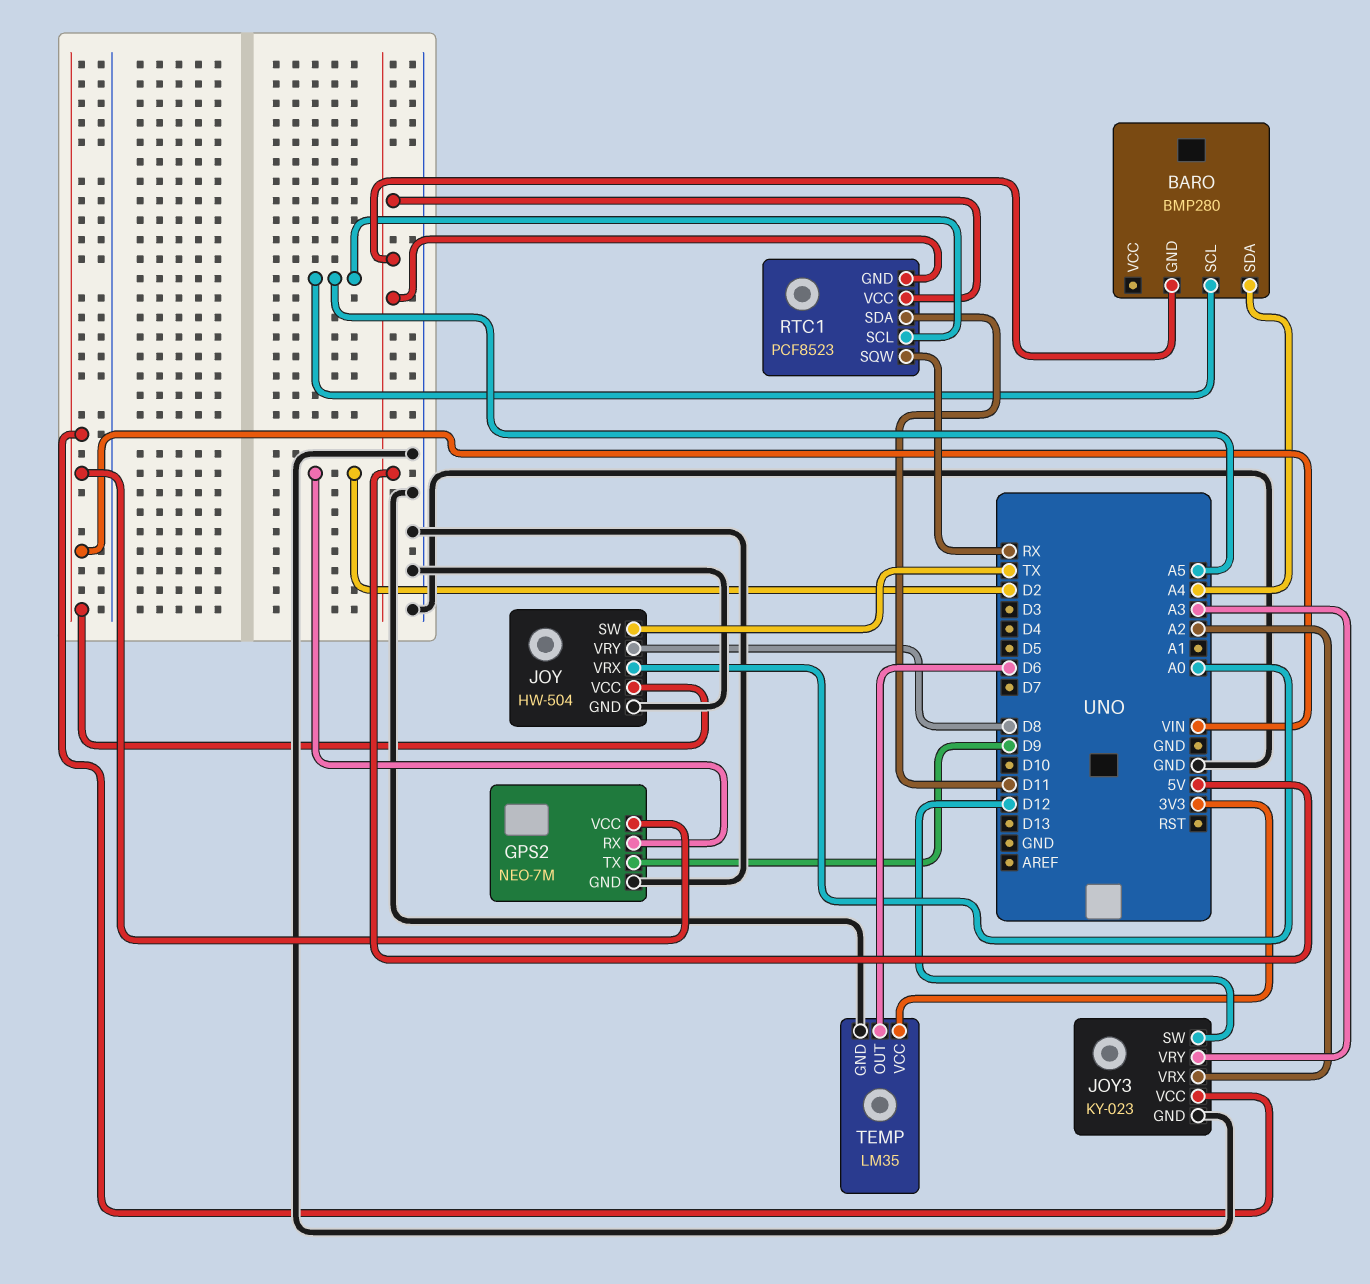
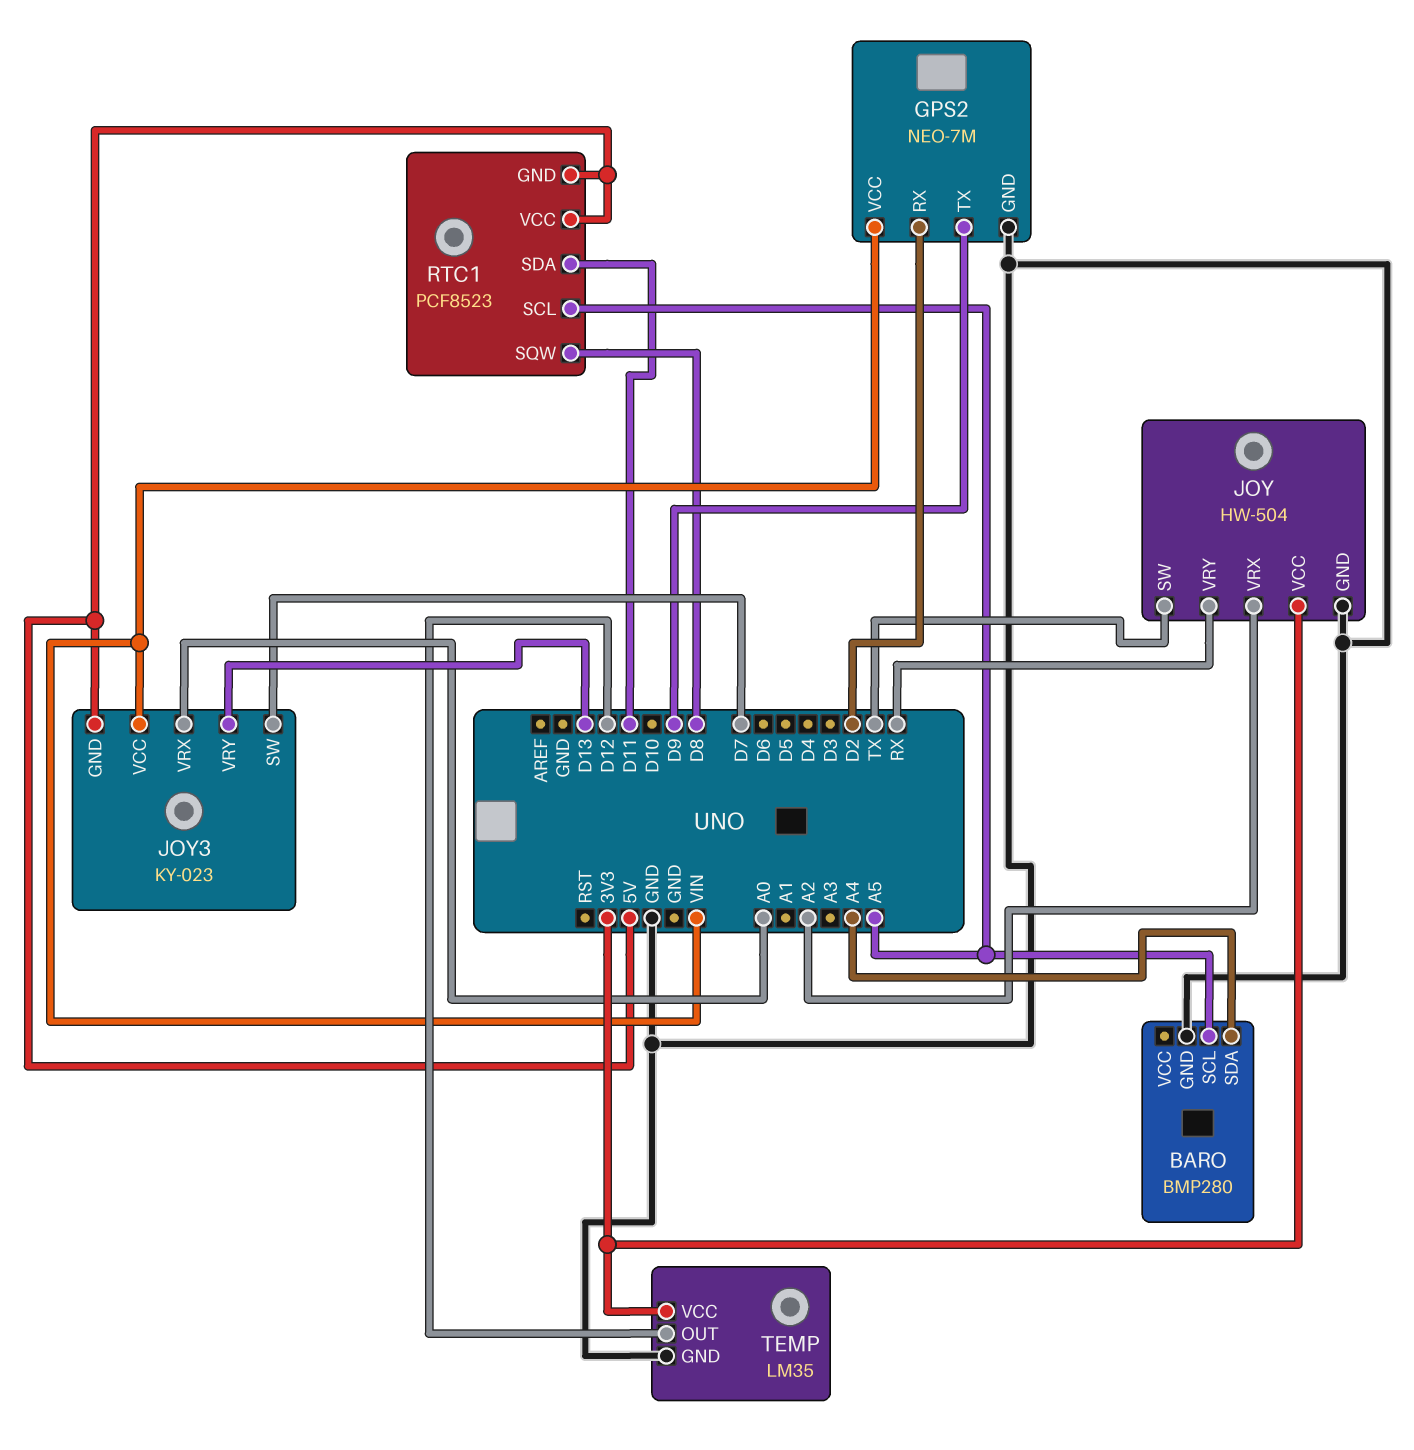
BARO pin GND: 5V -> GND
JOY pin VCC: VIN -> 3V3
JOY pin VRX: A0 -> A2
JOY pin VRY: D8 -> RX
JOY3 pin GND: GND -> 5V
JOY3 pin SW: D12 -> D7
JOY3 pin VRX: A2 -> A0
JOY3 pin VRY: A3 -> D13
RTC1 pin SQW: RX -> D8
TEMP pin OUT: D6 -> D12

